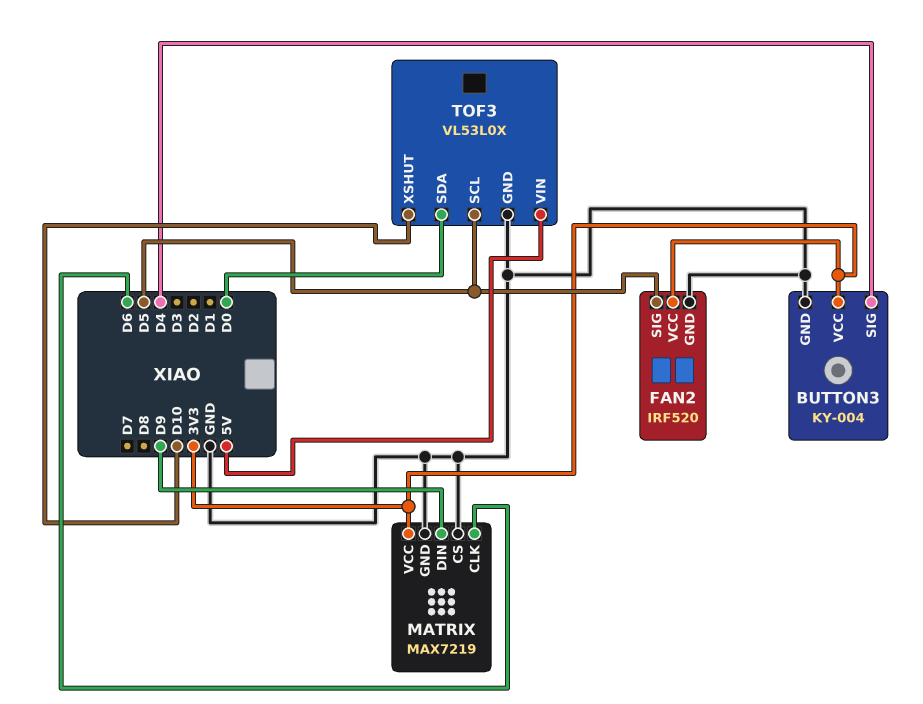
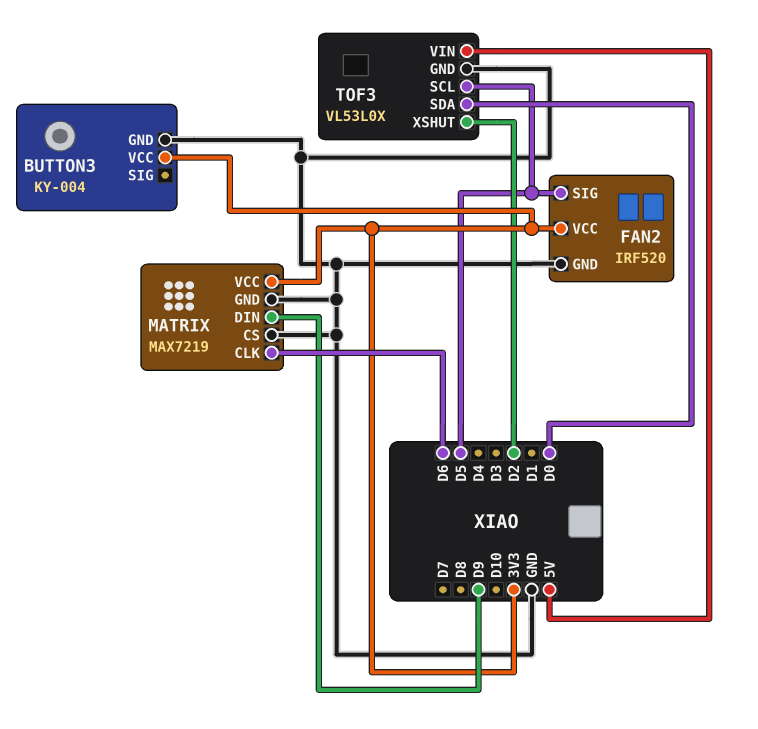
BUTTON3 pin SIG: D4 -> none
TOF3 pin XSHUT: D10 -> D2

